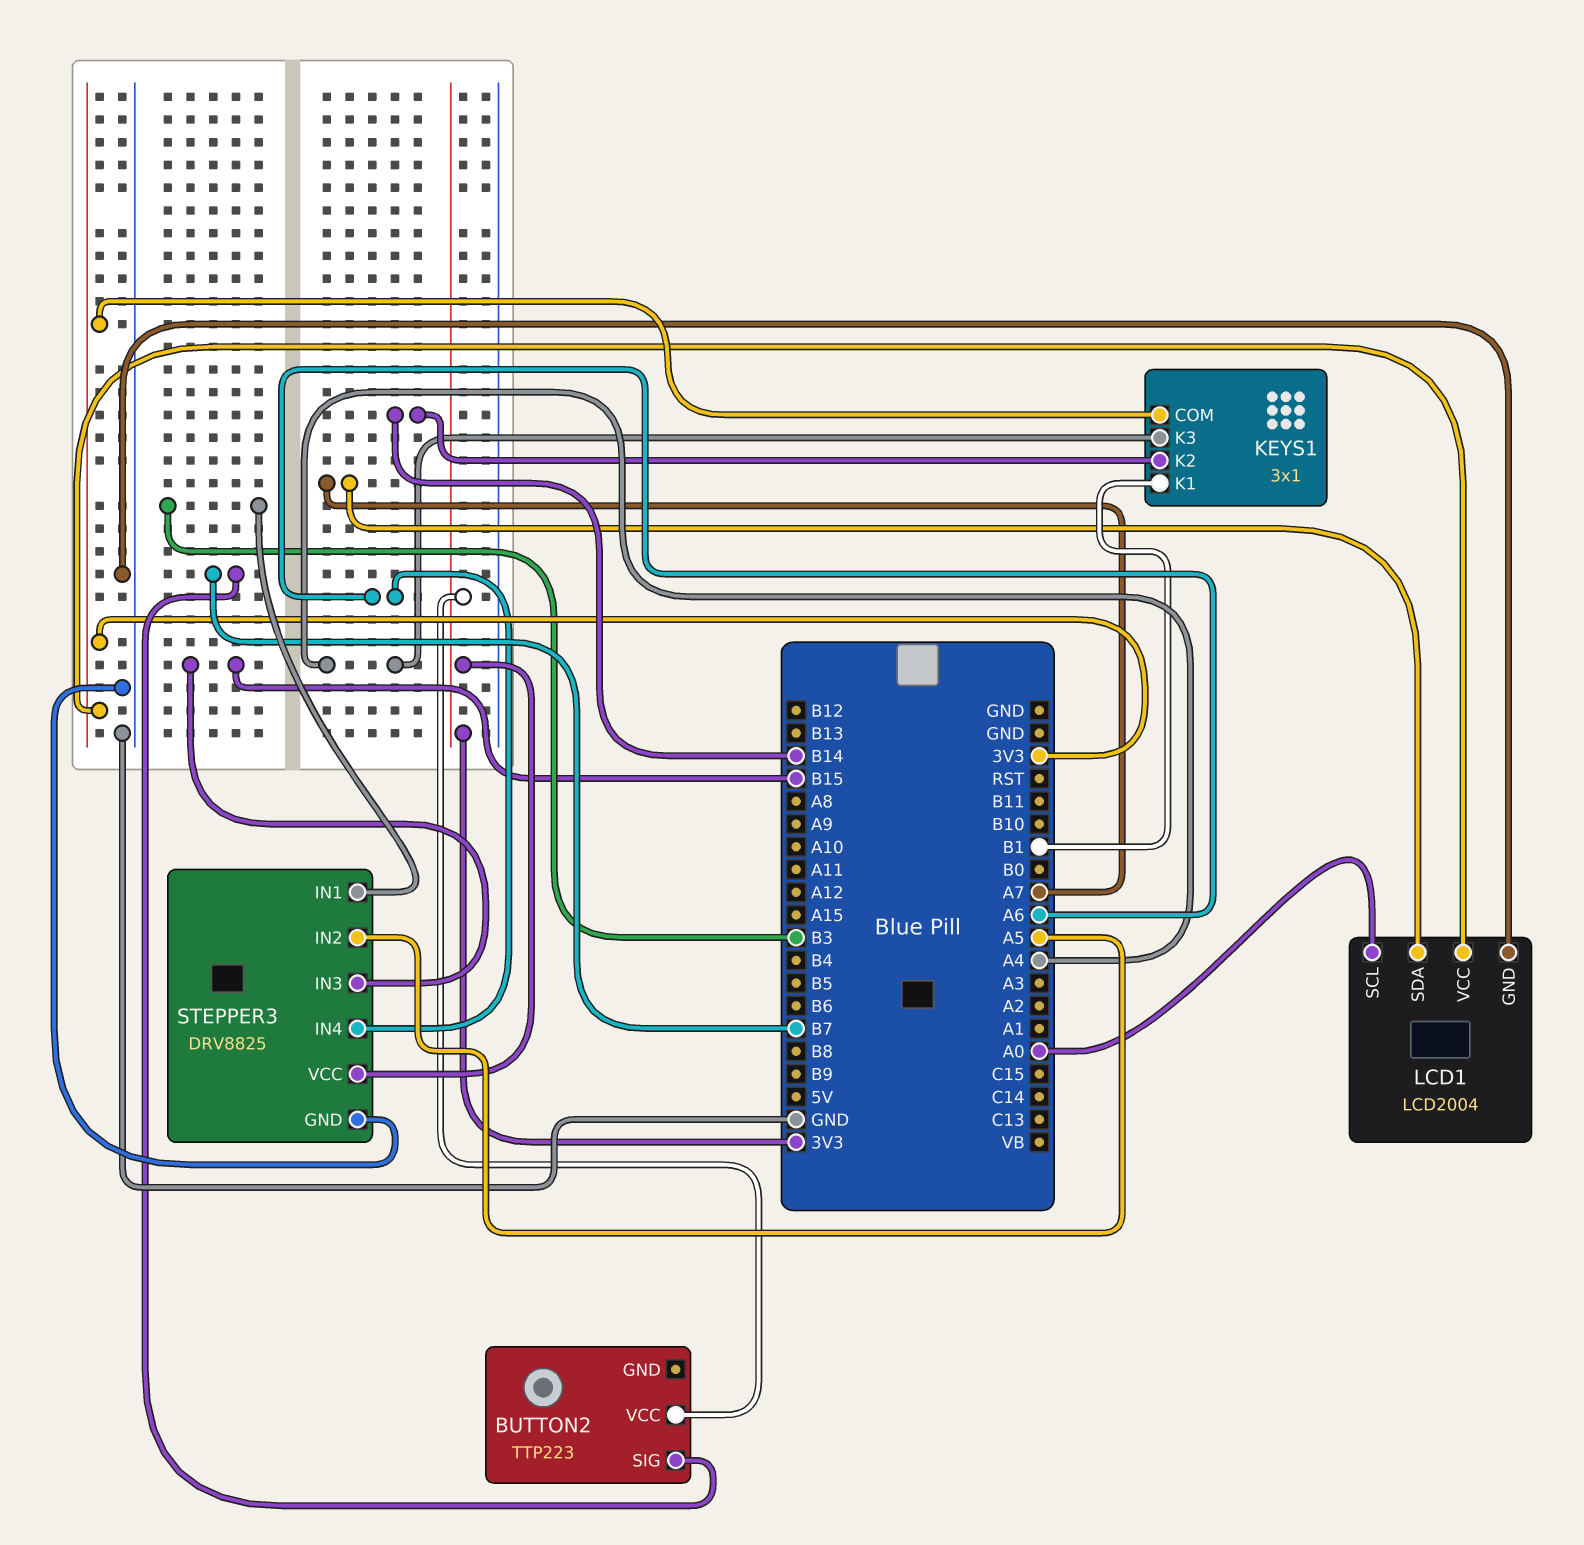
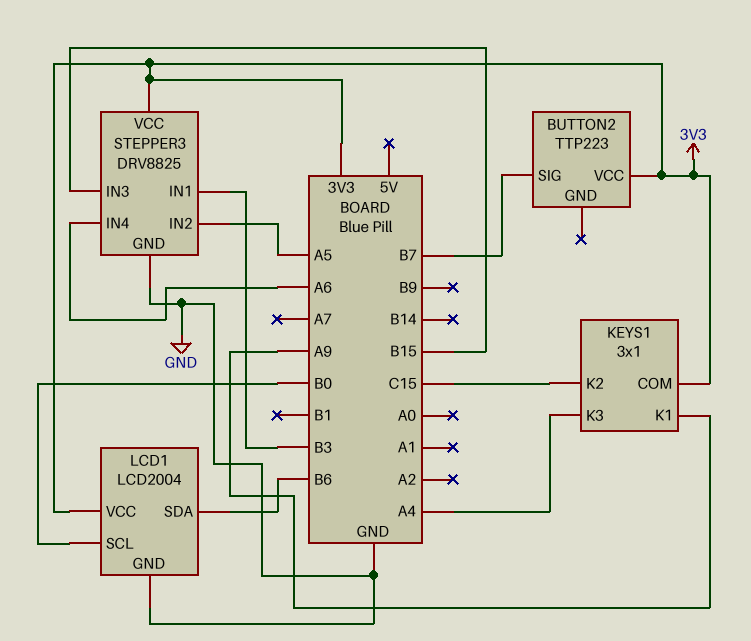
KEYS1 pin K1: B1 -> A9
KEYS1 pin K2: B14 -> C15
LCD1 pin SCL: A0 -> B0
LCD1 pin SDA: A7 -> B6

